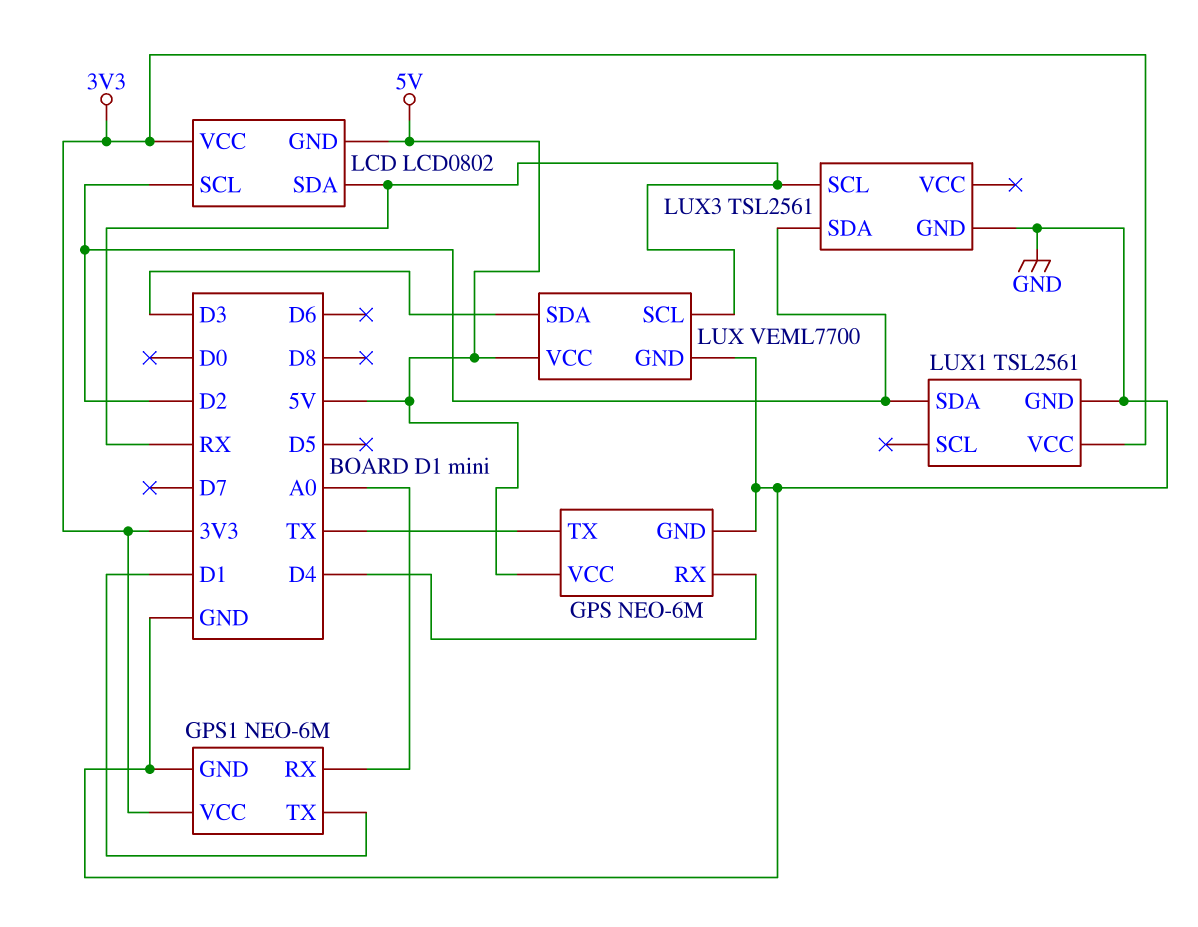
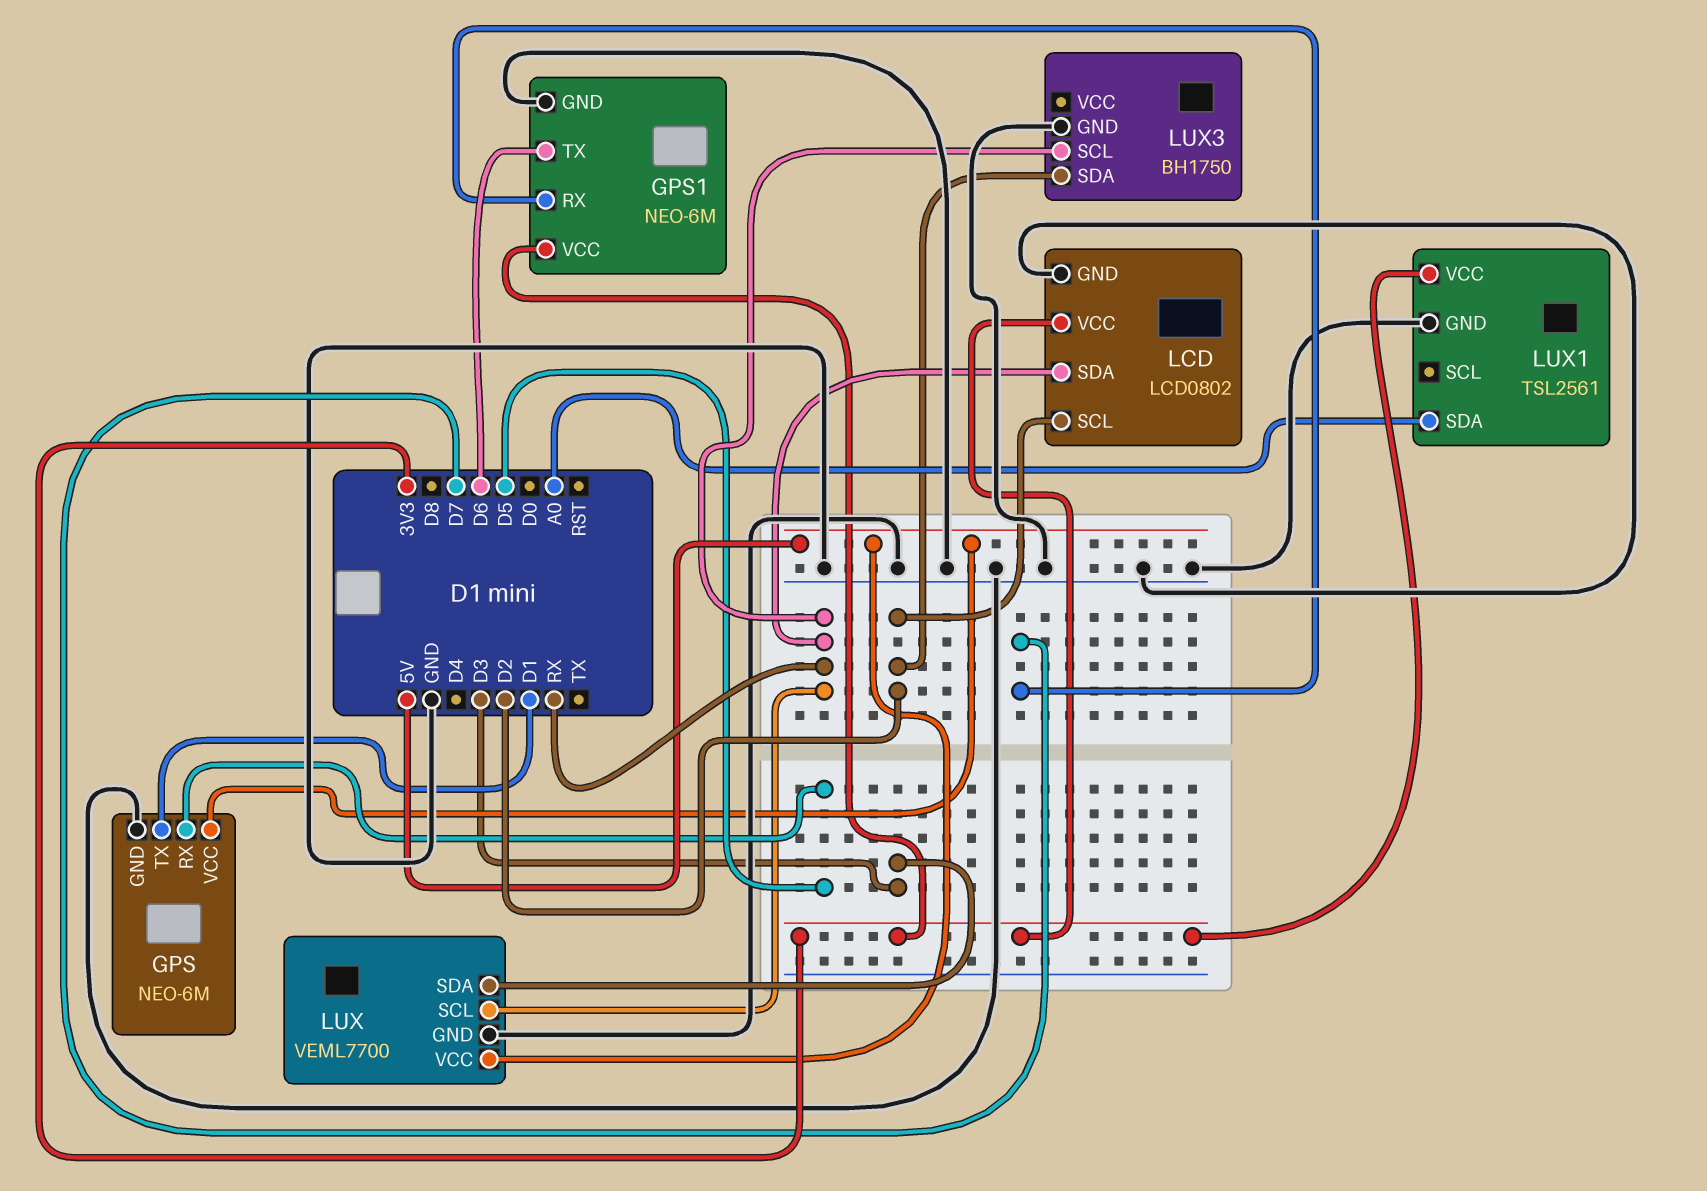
GPS pin RX: D4 -> D5
GPS pin TX: TX -> D1
GPS1 pin RX: A0 -> D7
GPS1 pin TX: D1 -> D6
LCD pin GND: 5V -> GND
LUX1 pin SDA: D2 -> A0
LUX3: TSL2561 -> BH1750

